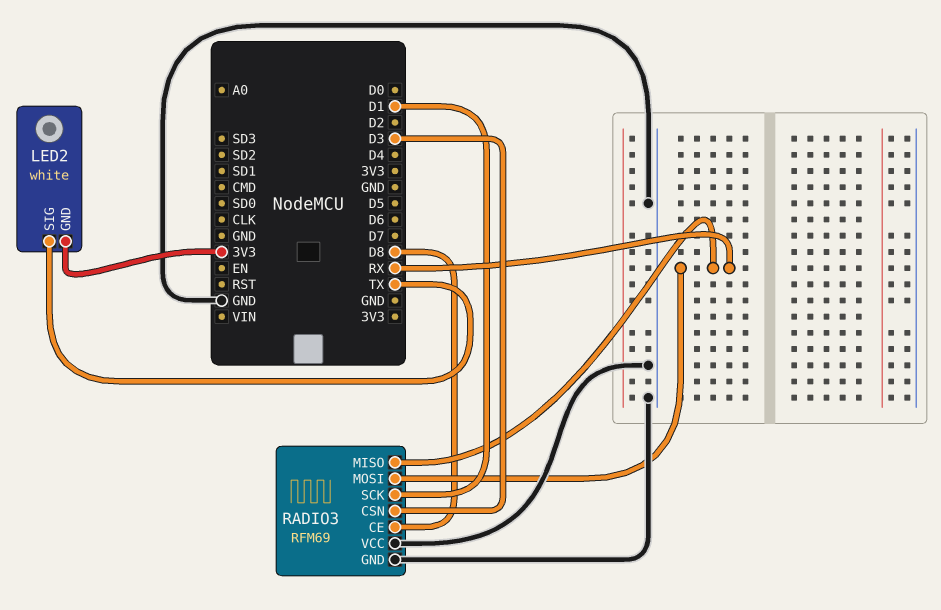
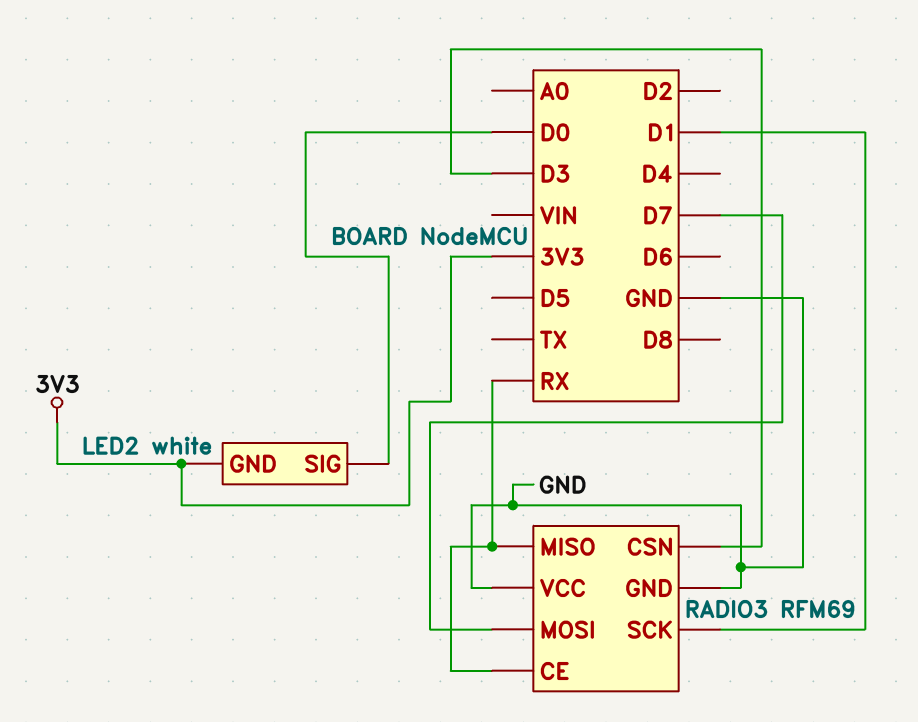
LED2 pin SIG: TX -> D0
RADIO3 pin CE: D8 -> RX
RADIO3 pin MOSI: RX -> D7

